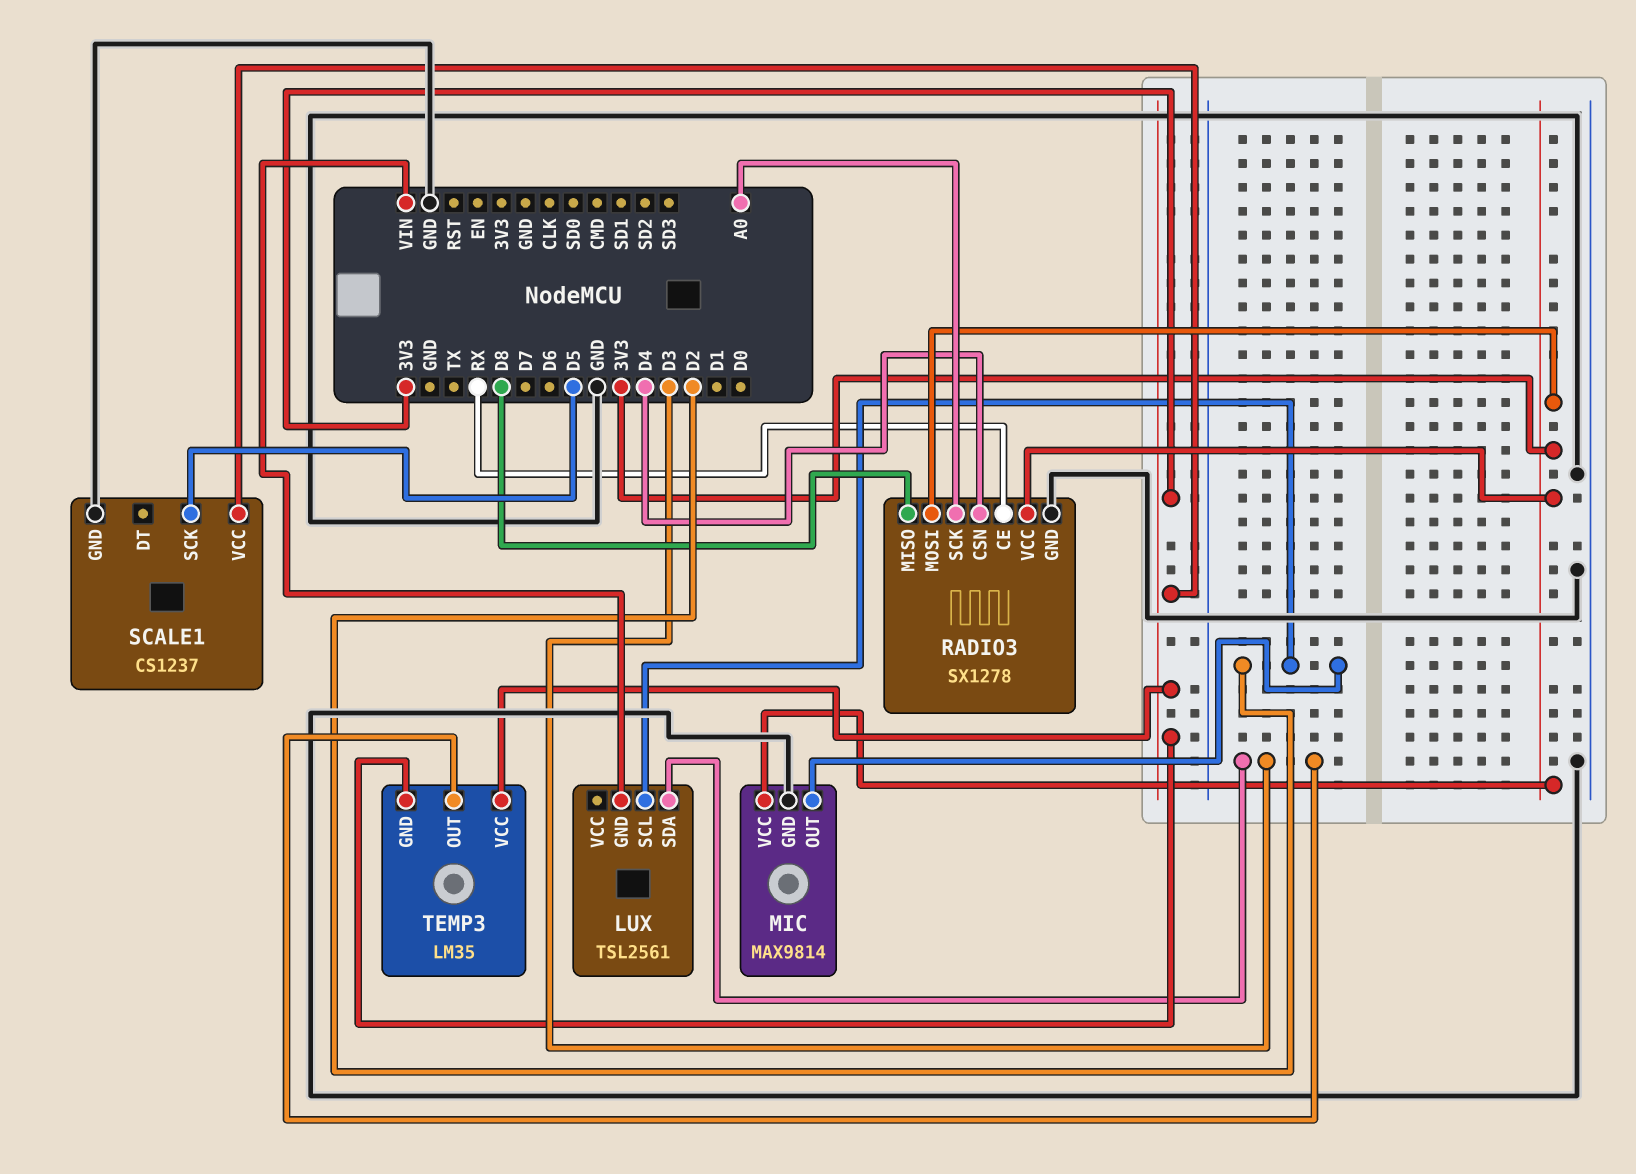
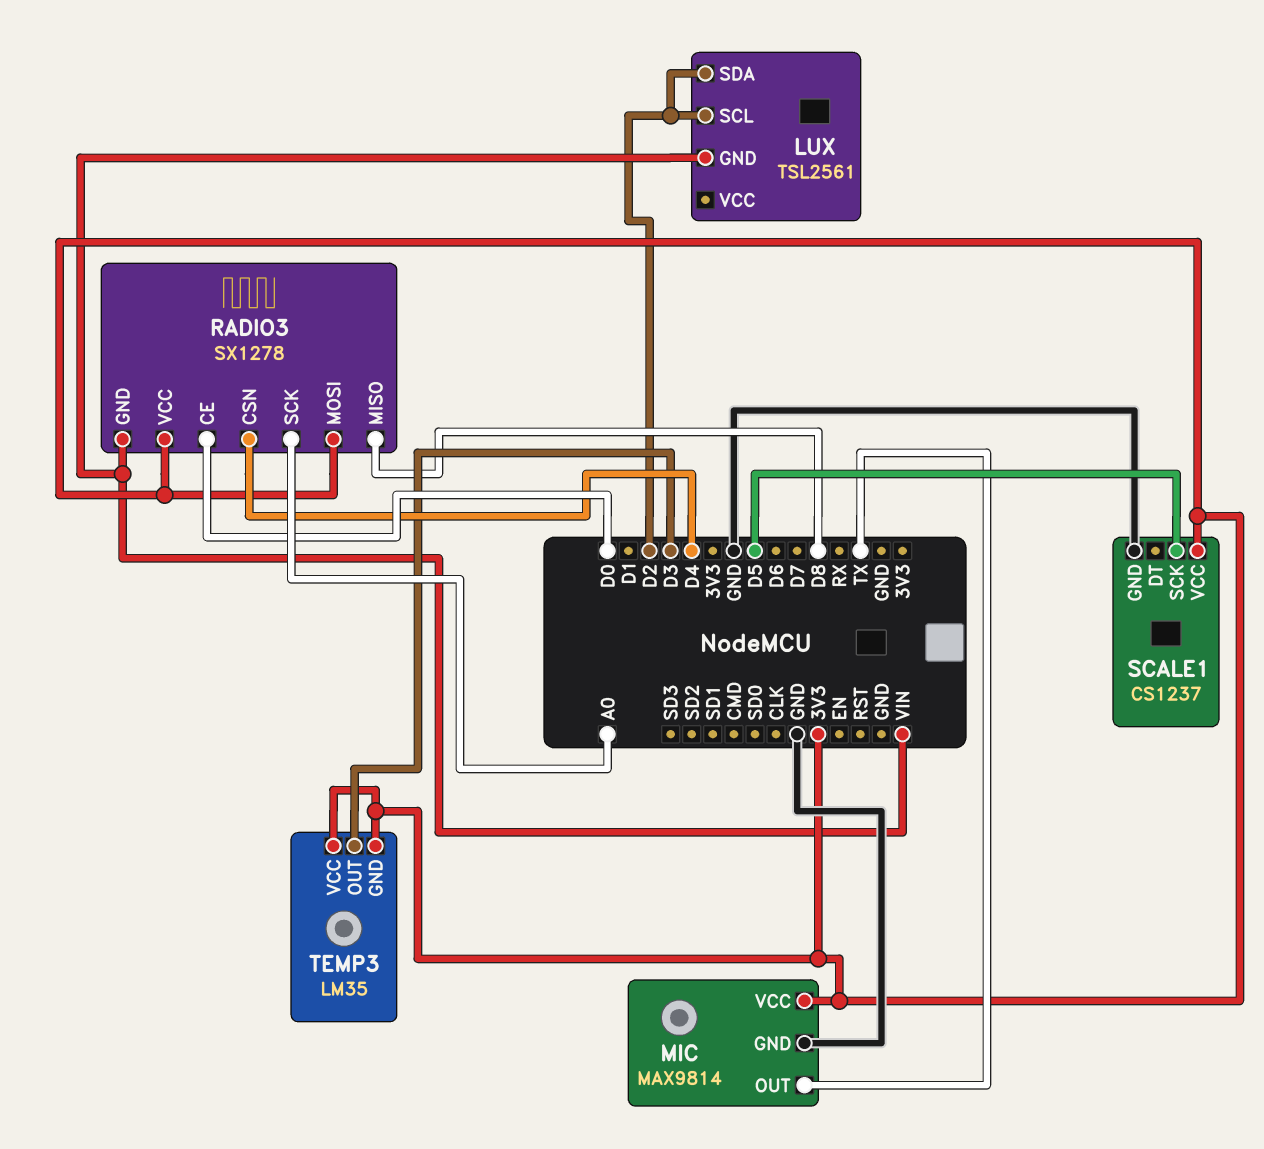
LUX pin SDA: D3 -> D2
MIC pin OUT: D2 -> TX
RADIO3 pin CE: RX -> D0
RADIO3 pin GND: GND -> VIN

